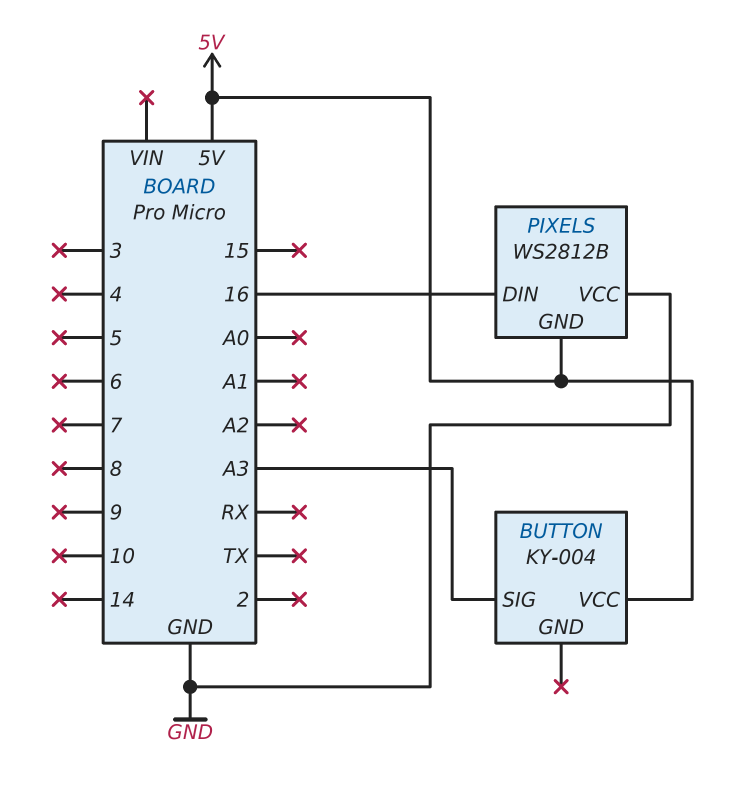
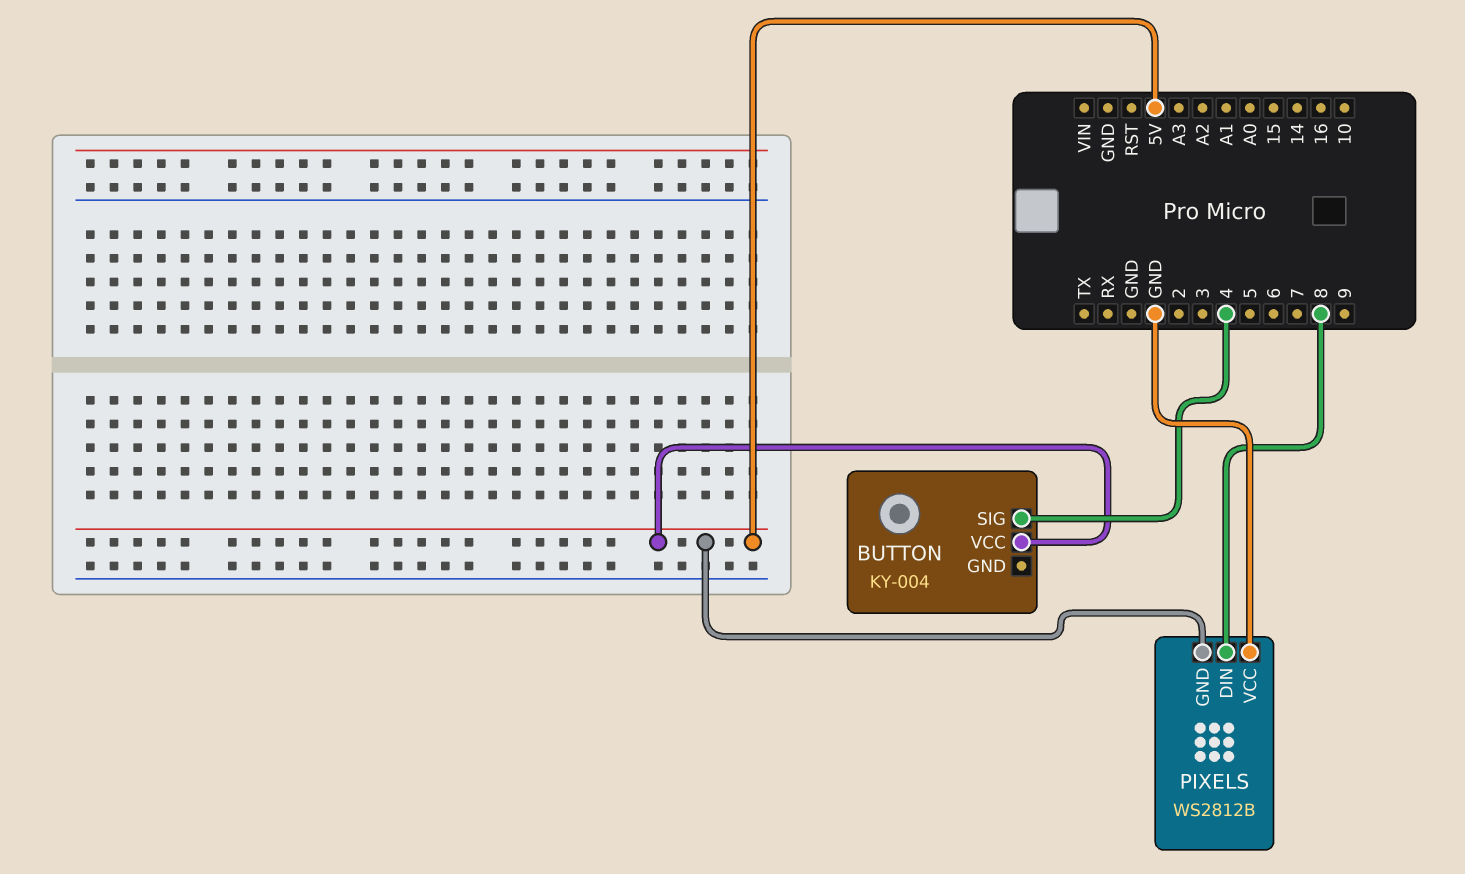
BUTTON pin SIG: A3 -> 4
PIXELS pin DIN: 16 -> 8

